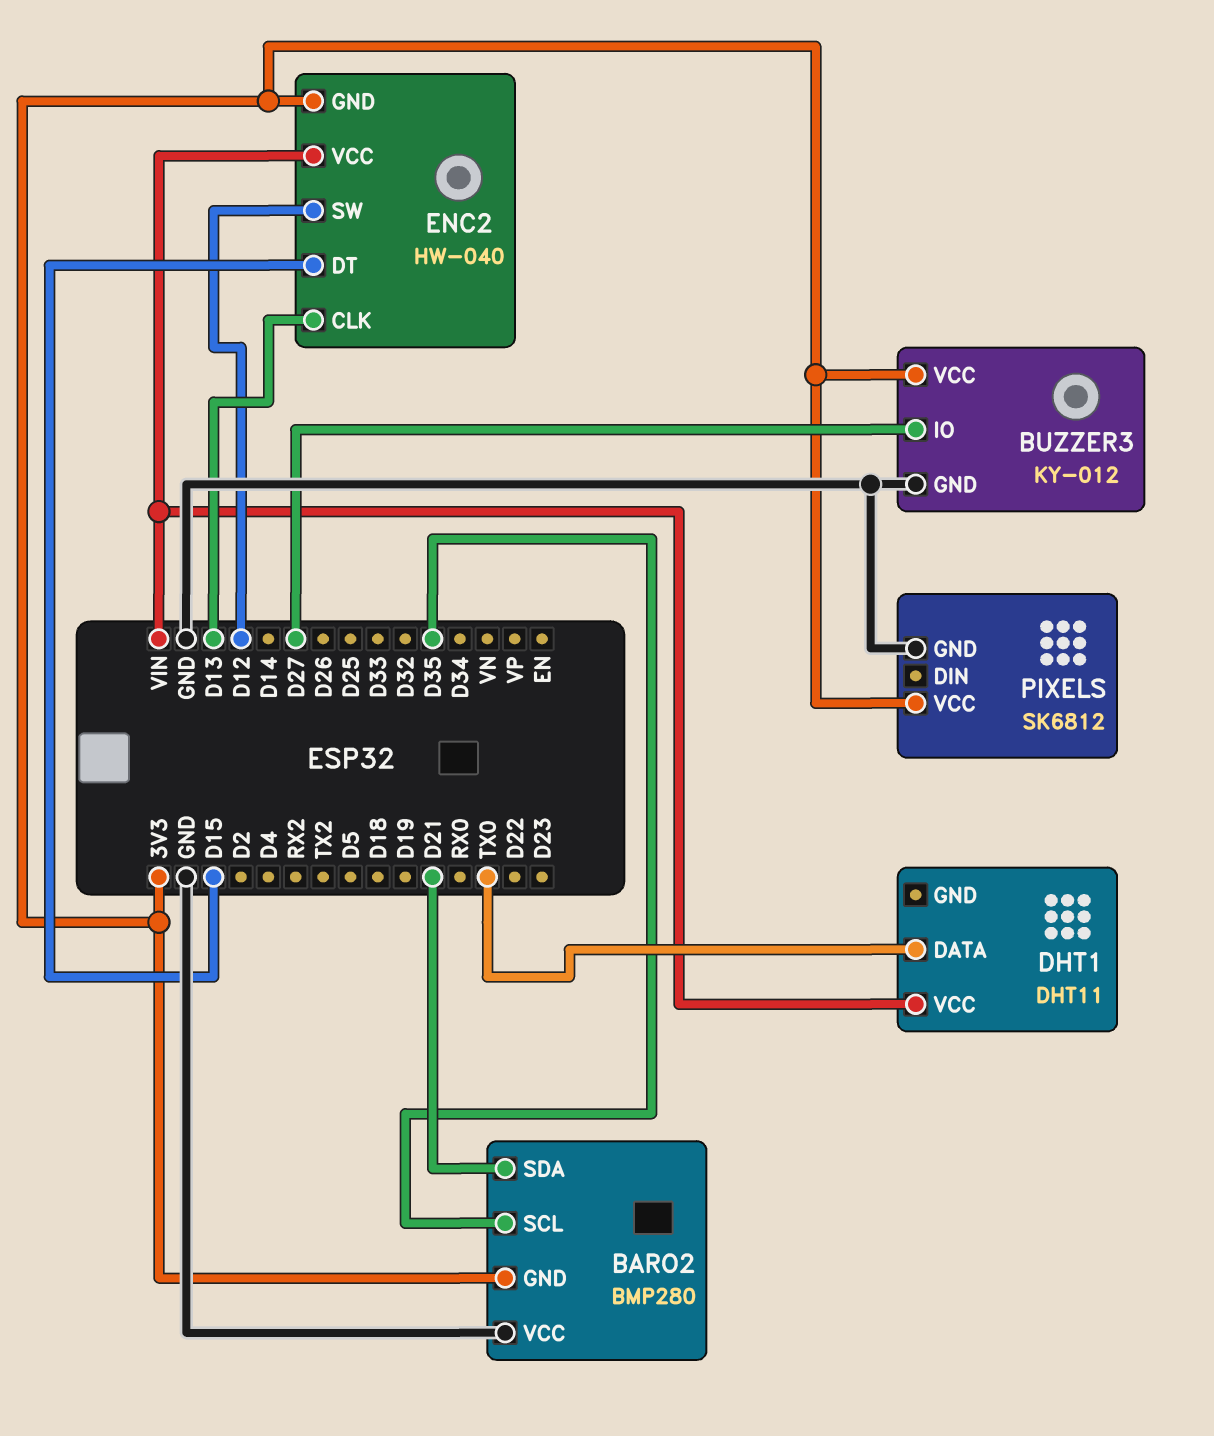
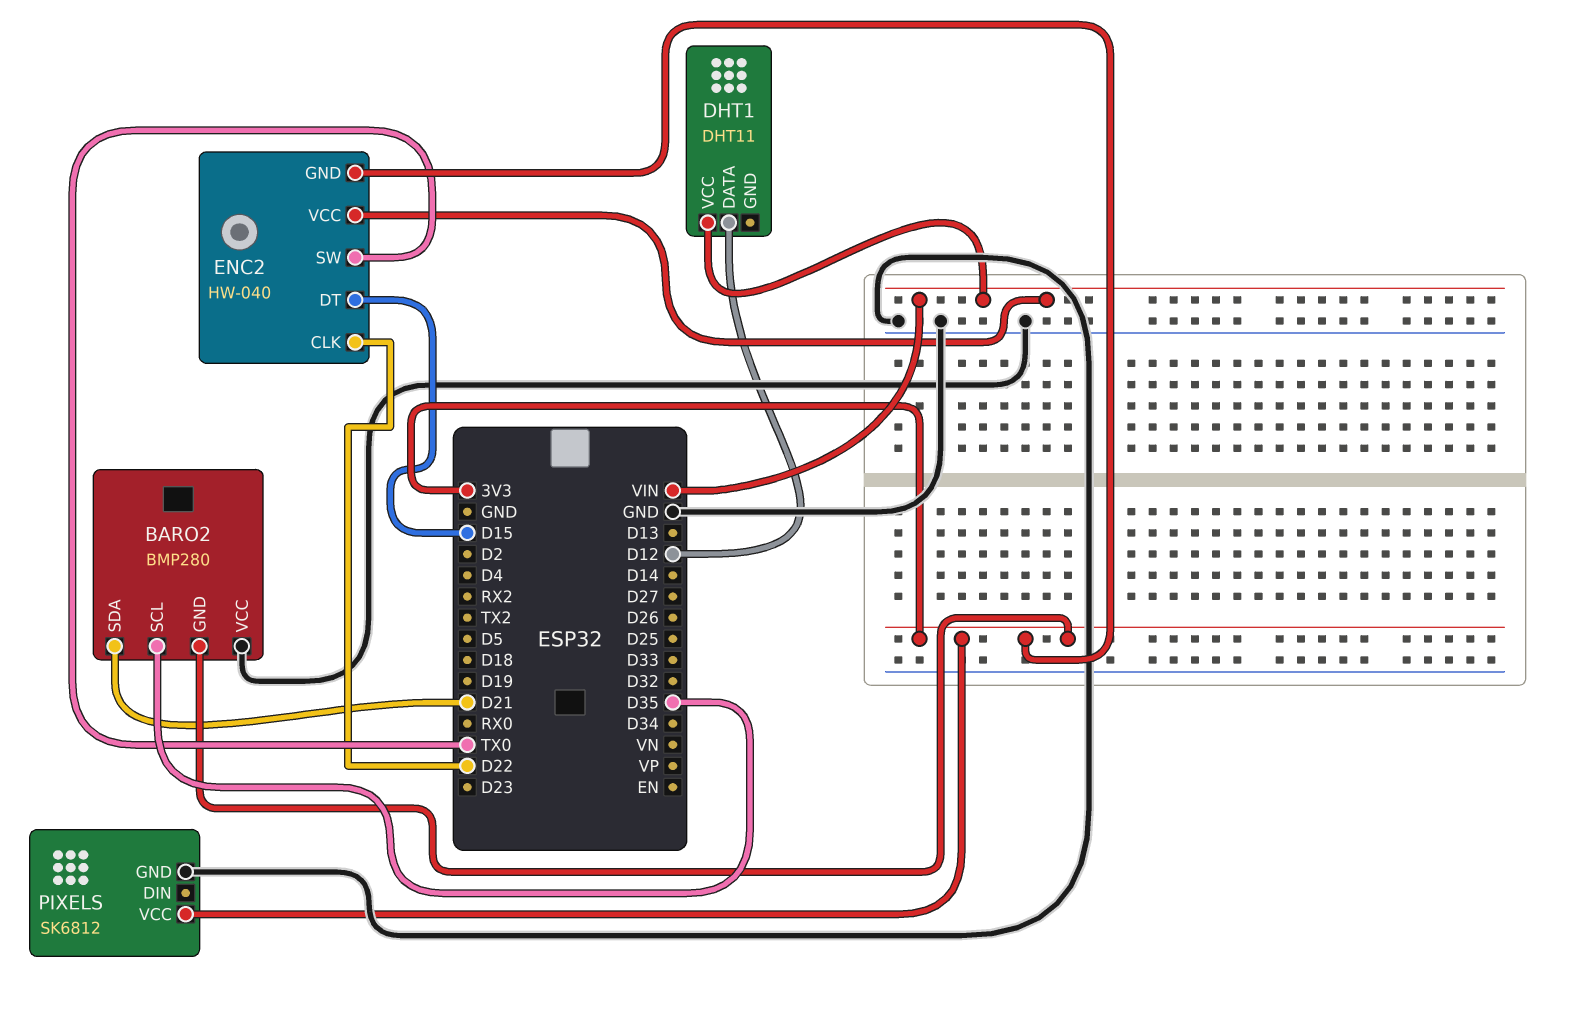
BUZZER3: KY-012 -> none
BUZZER3 pin GND: GND -> none
BUZZER3 pin IO: D27 -> none
BUZZER3 pin VCC: 3V3 -> none
DHT1 pin DATA: TX0 -> D12
ENC2 pin CLK: D13 -> D22
ENC2 pin SW: D12 -> TX0

